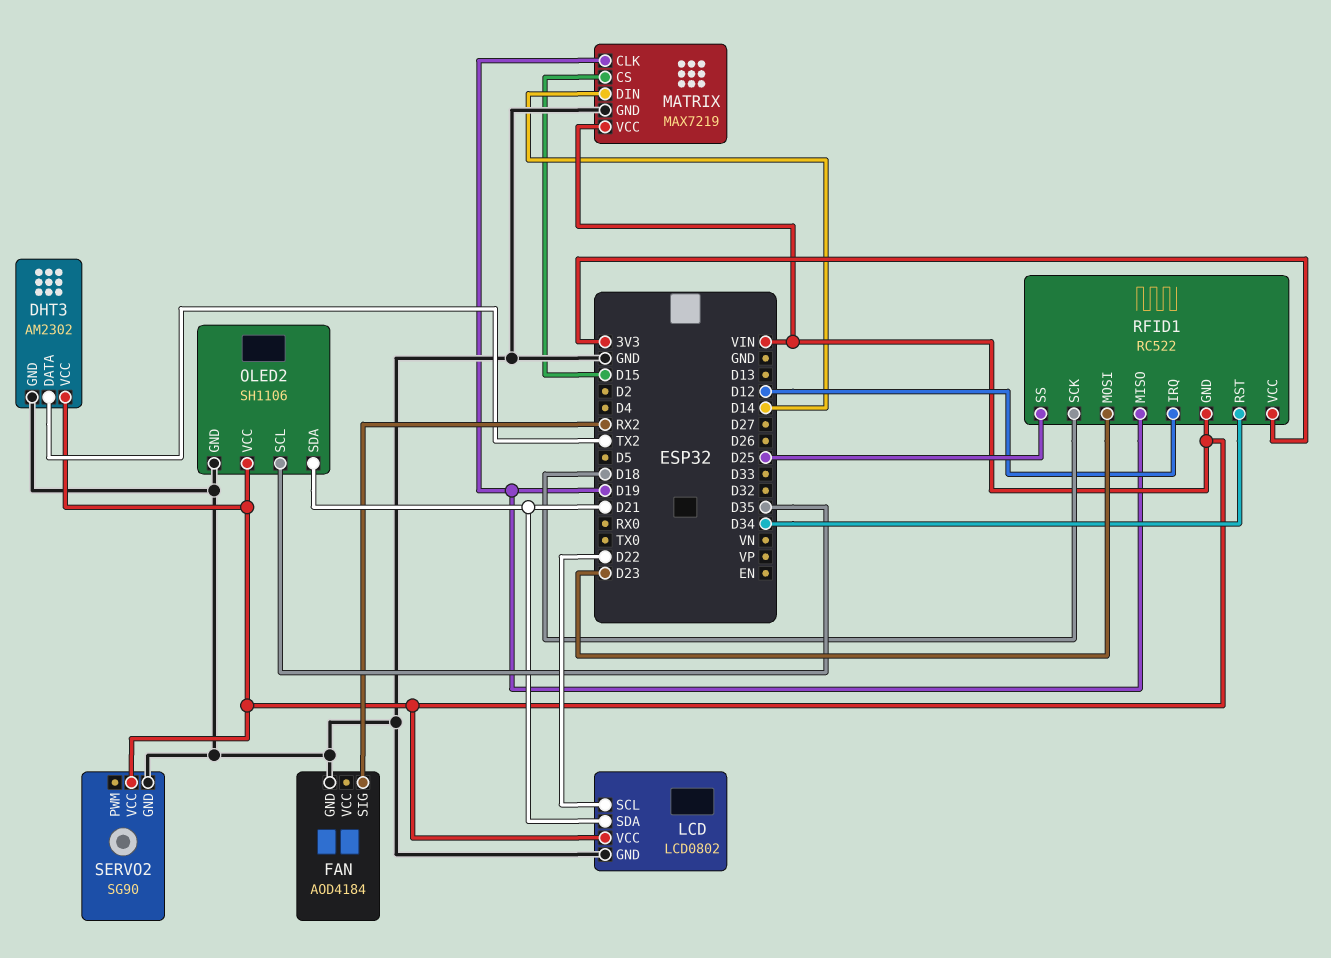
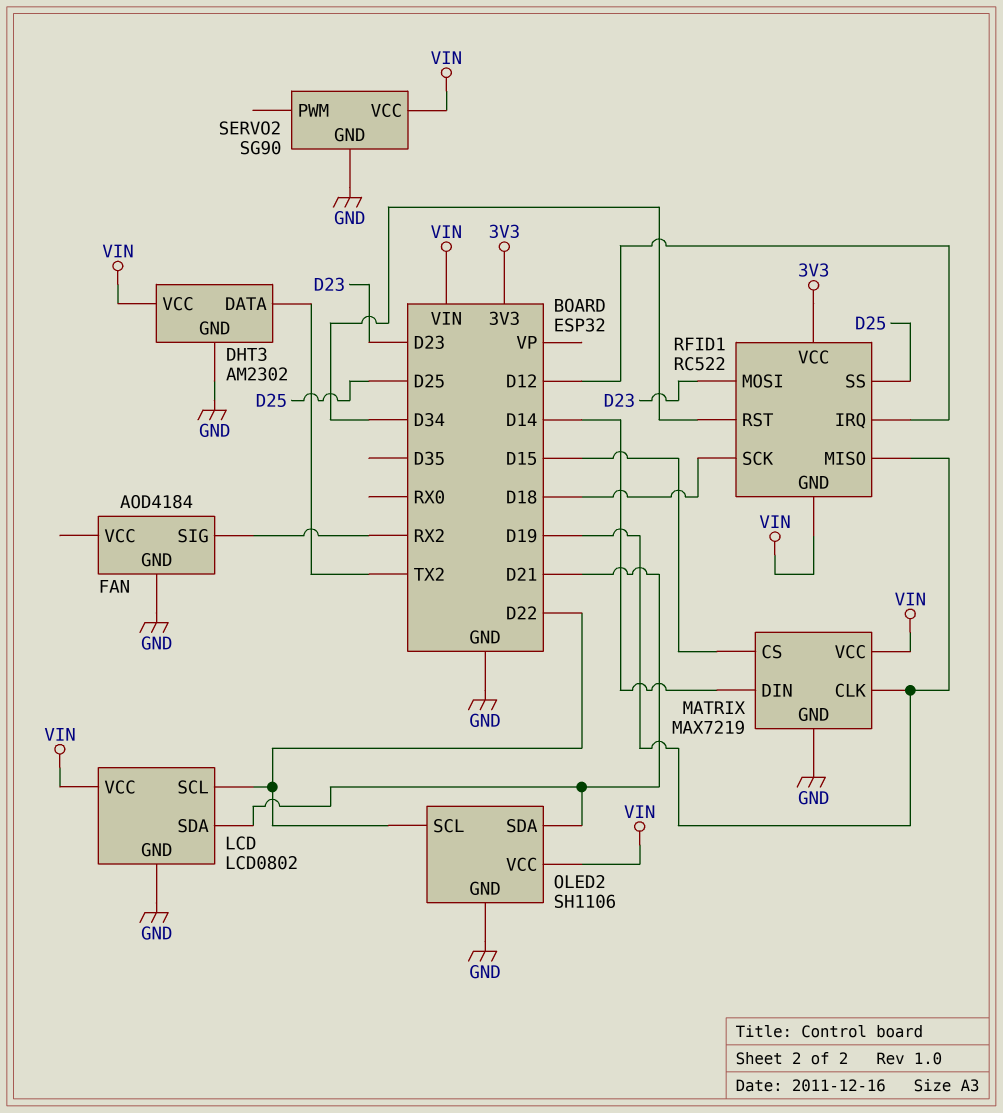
OLED2 pin SCL: D35 -> D22

